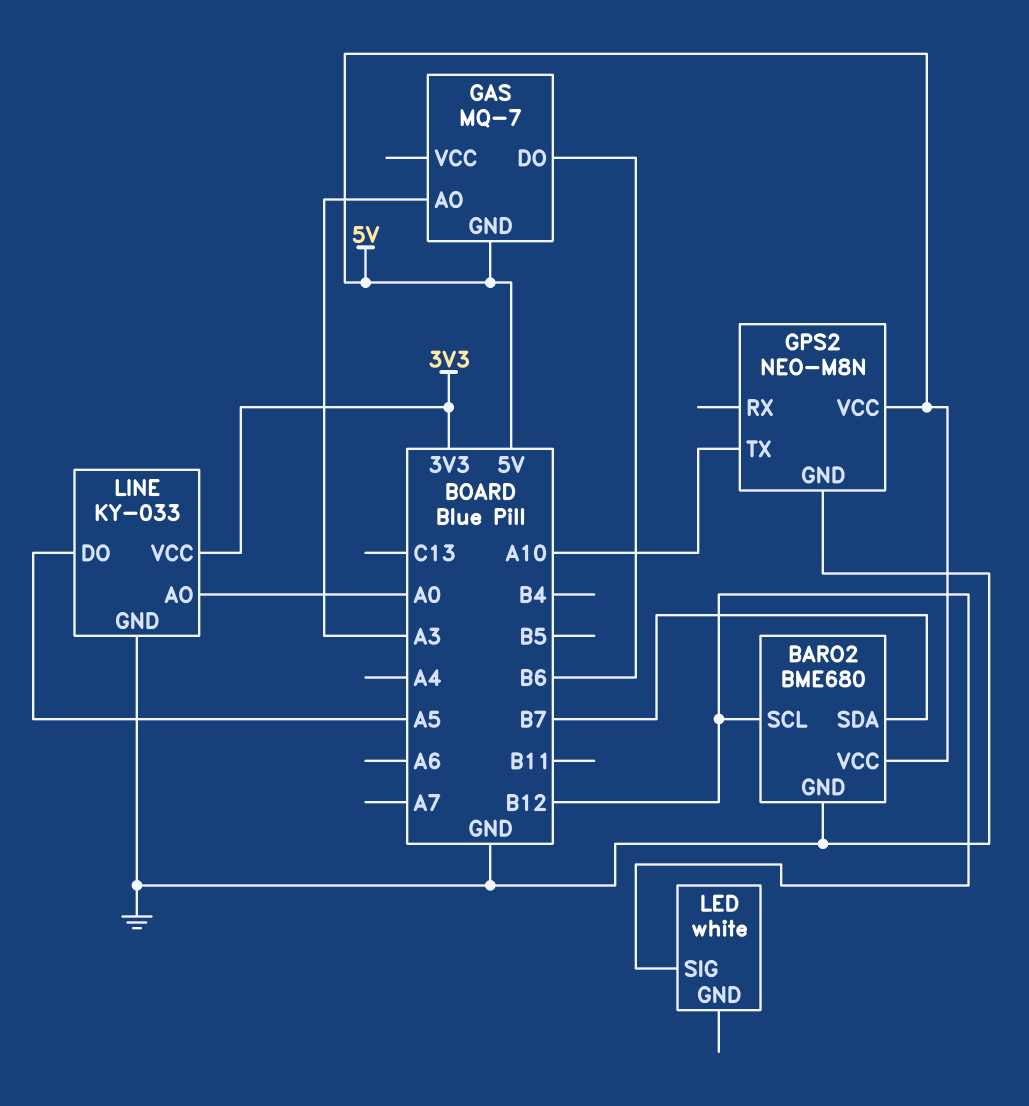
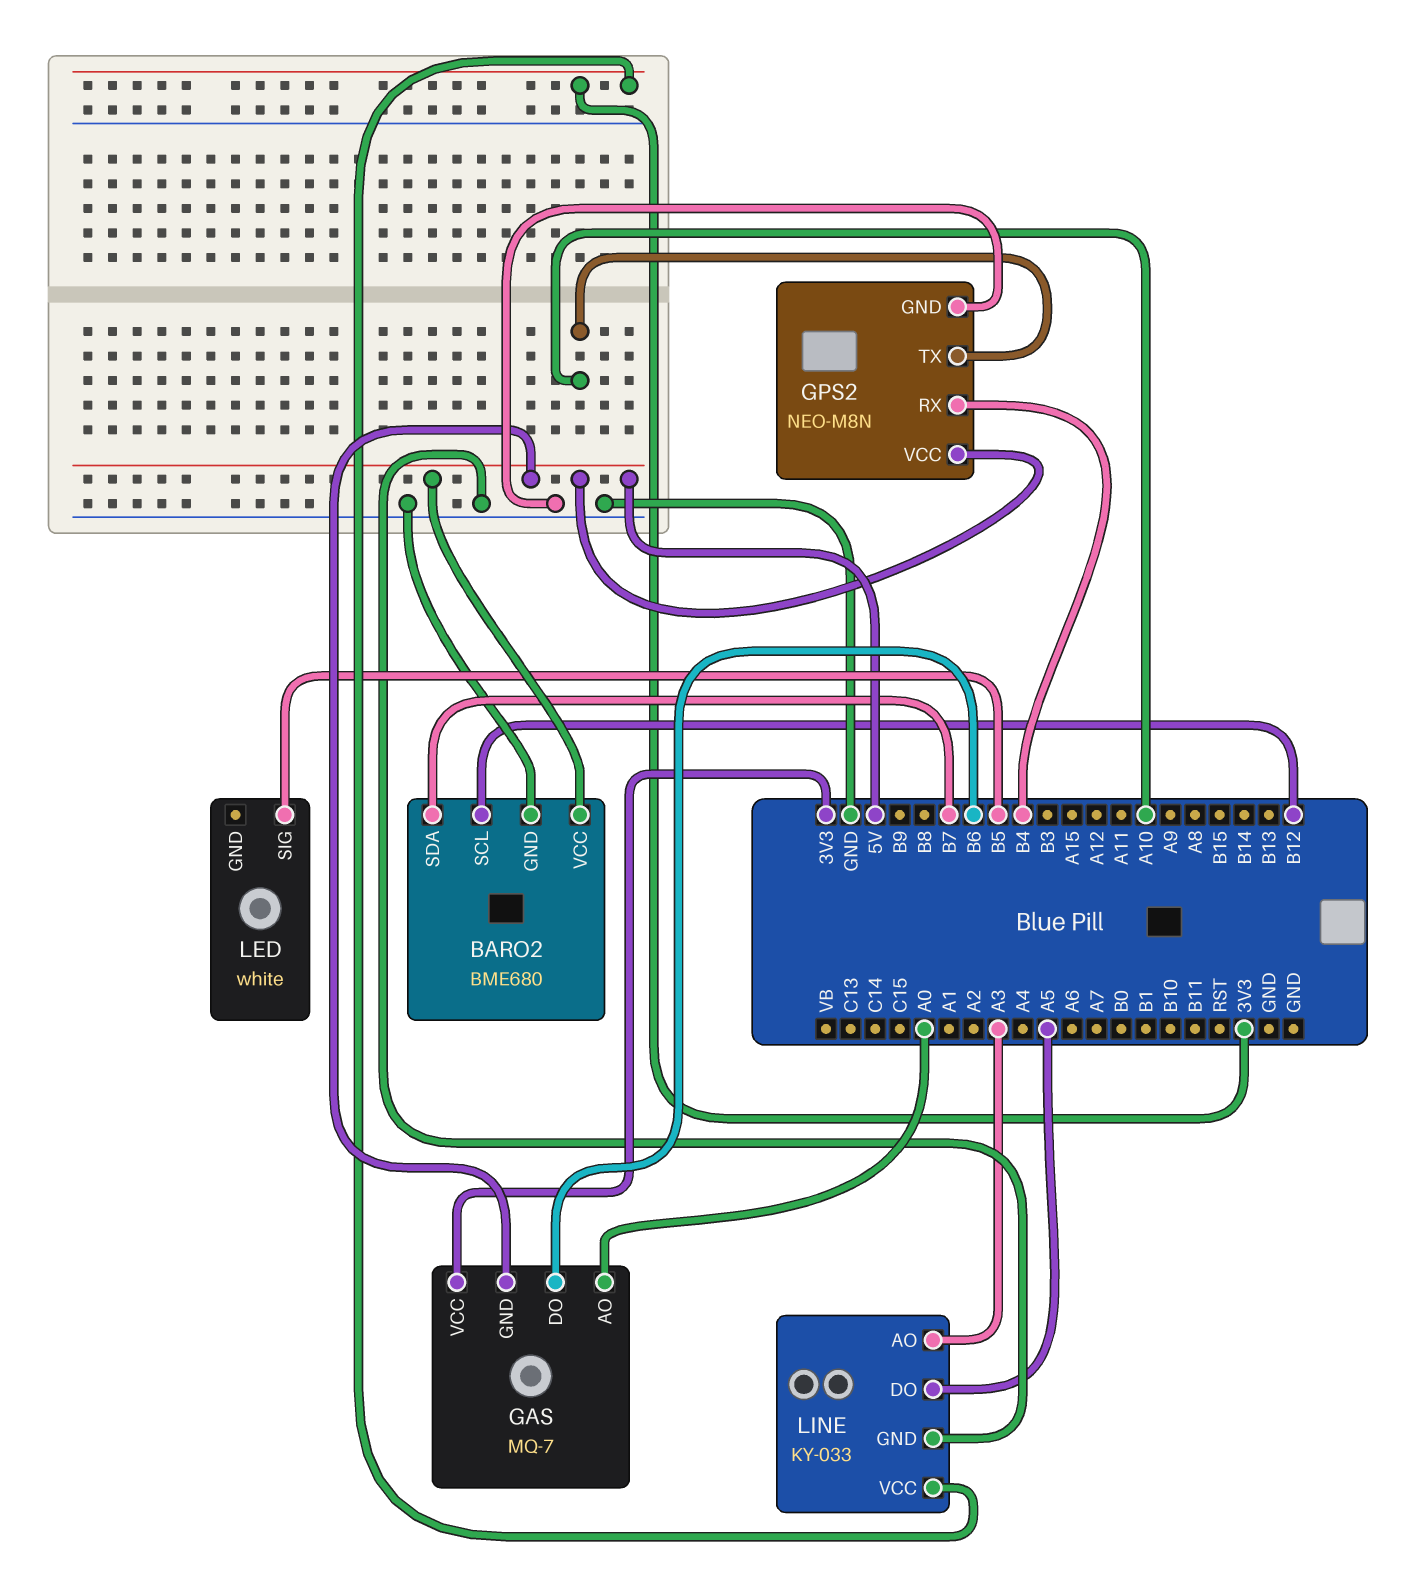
GAS pin AO: A3 -> A0
GAS pin VCC: none -> 3V3
GPS2 pin RX: none -> B4
LED pin SIG: B12 -> B5
LINE pin AO: A0 -> A3

